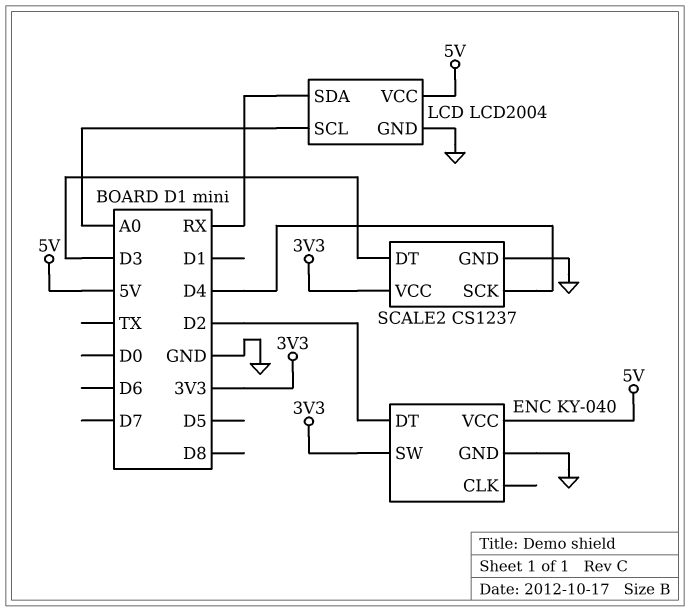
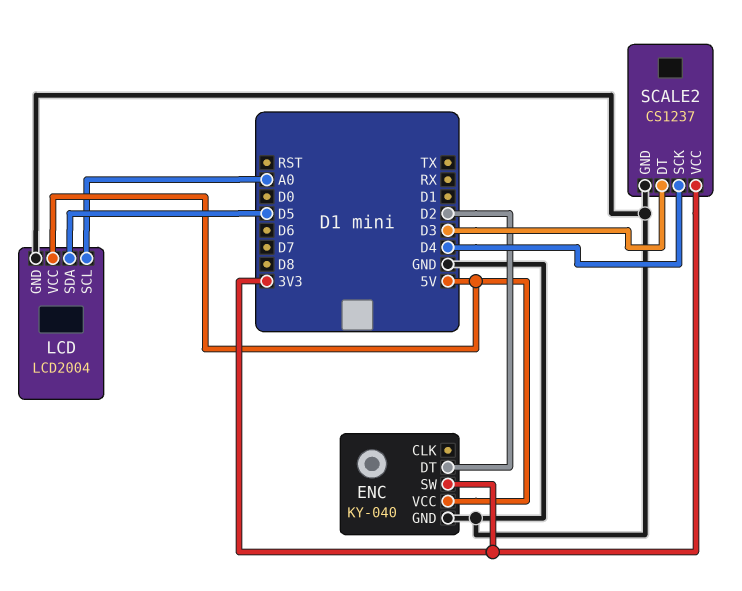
LCD pin SDA: RX -> D5

